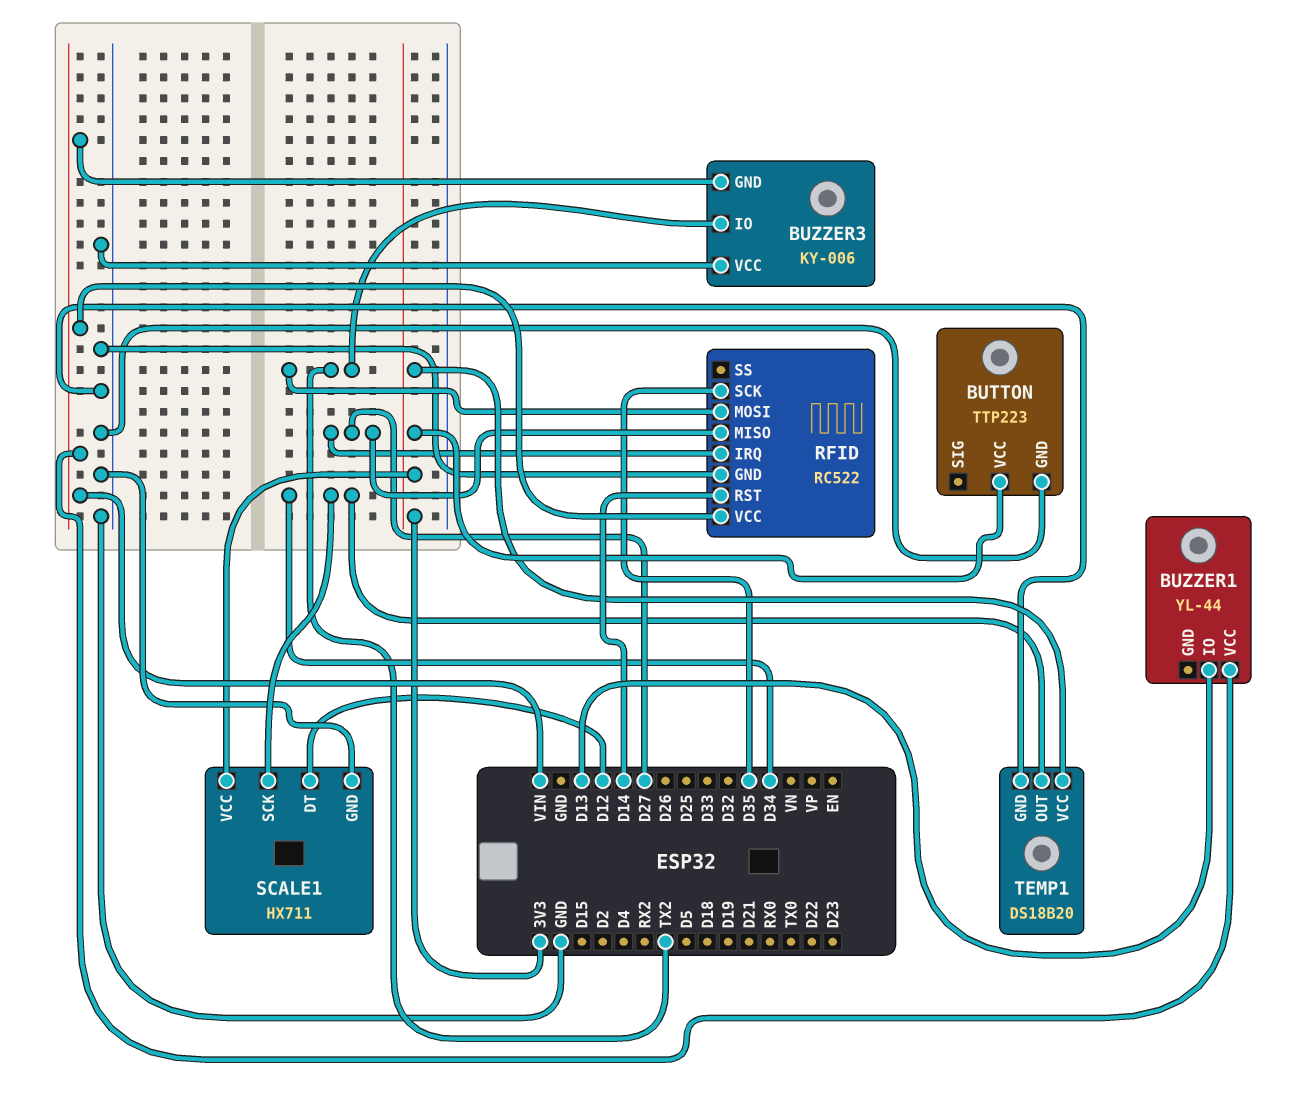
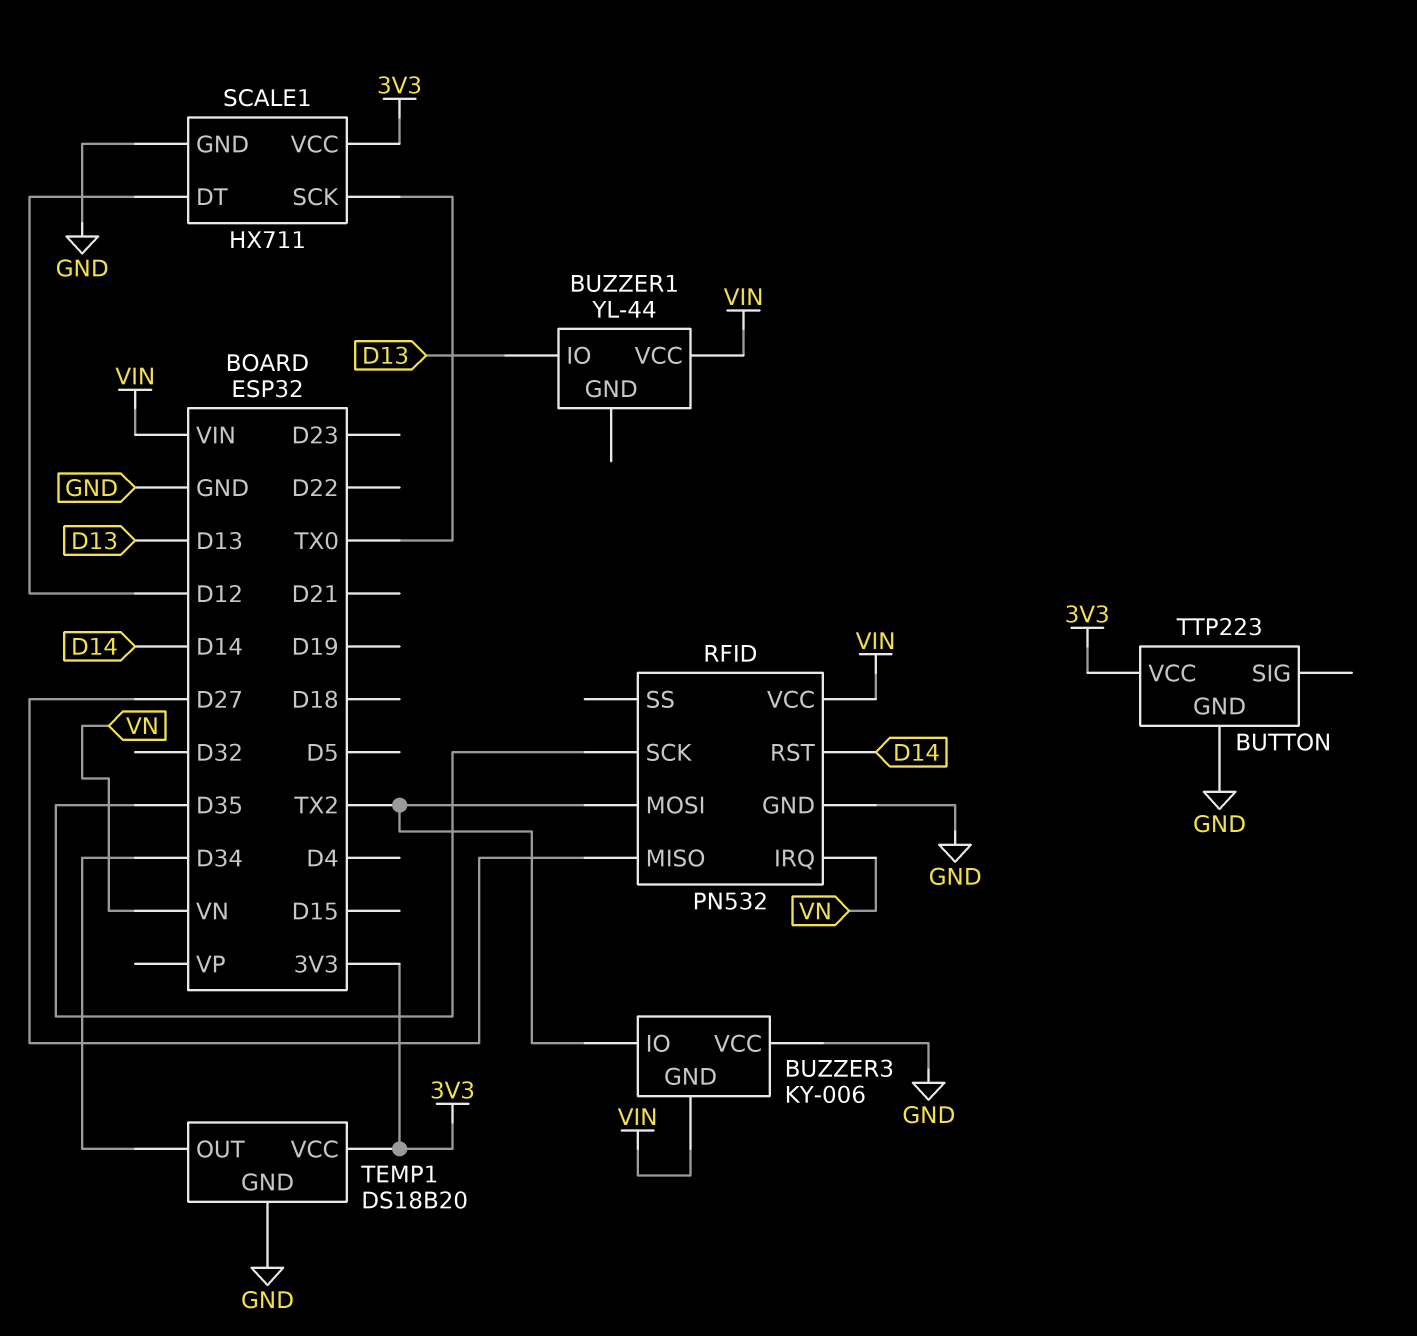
RFID: RC522 -> PN532
RFID pin IRQ: D27 -> VN
SCALE1 pin SCK: D34 -> TX0

